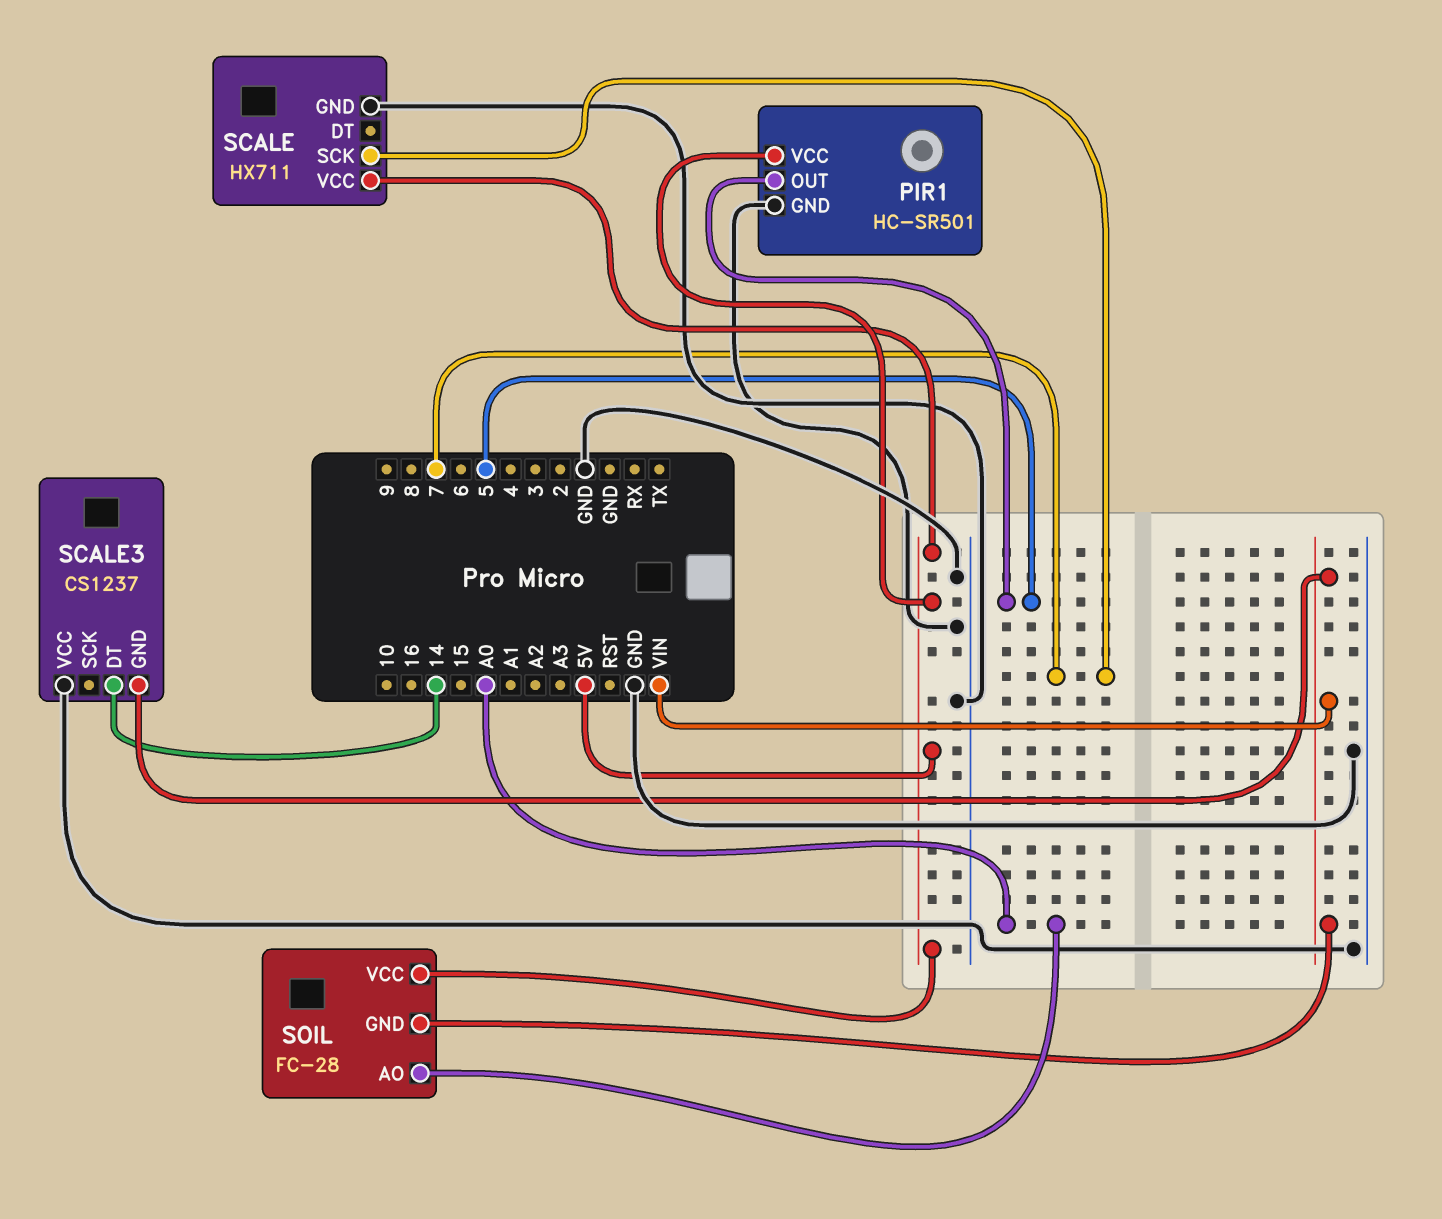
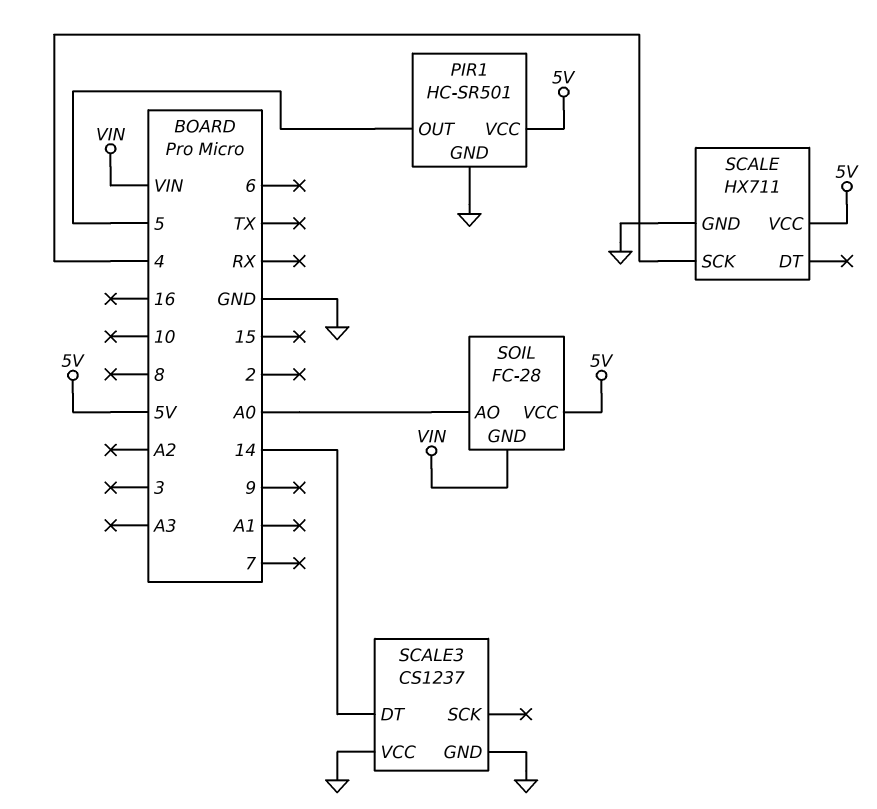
SCALE pin SCK: 7 -> 4
SCALE3 pin GND: VIN -> GND

